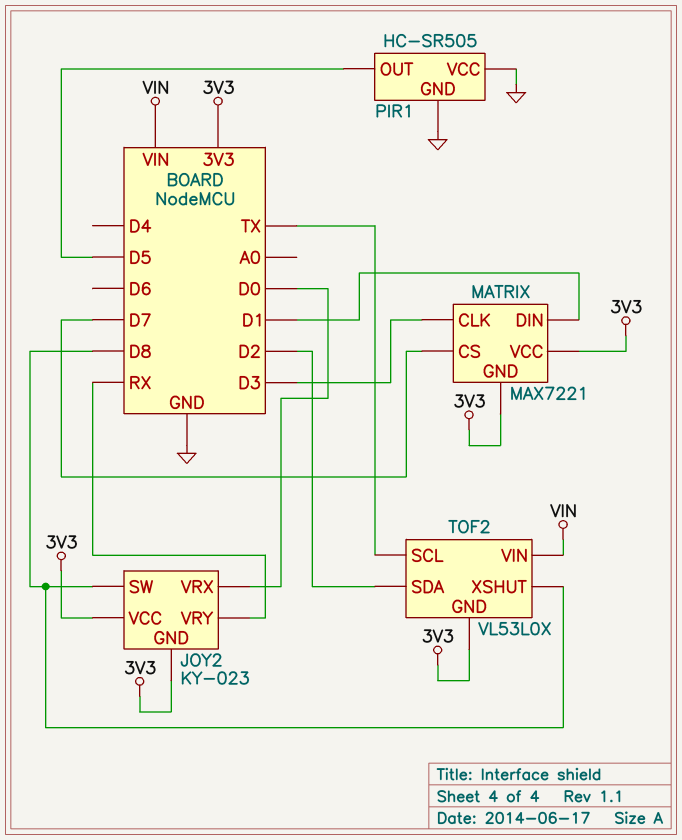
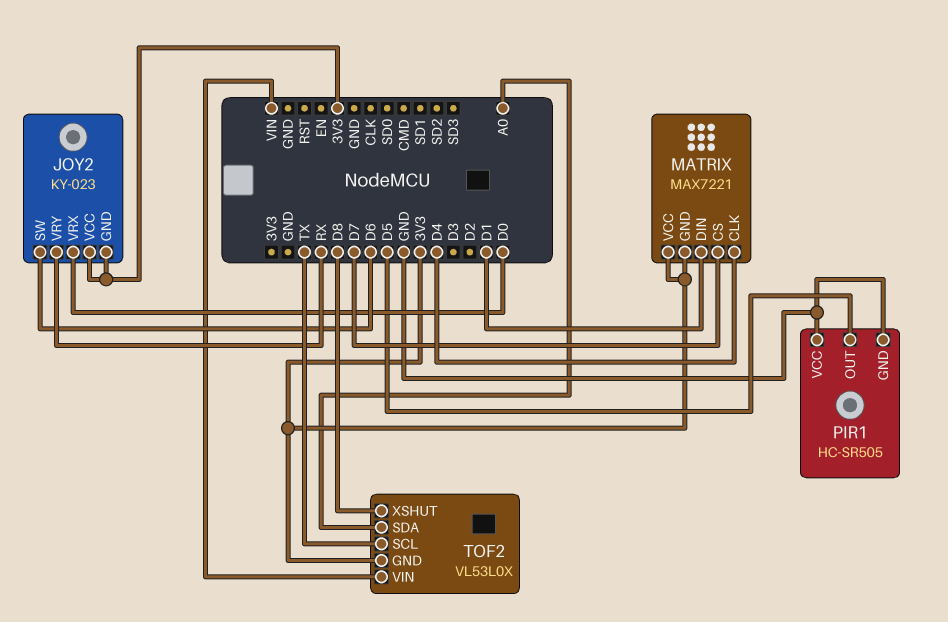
JOY2 pin SW: D8 -> D6
MATRIX pin CLK: D3 -> D4
TOF2 pin SDA: D2 -> A0

